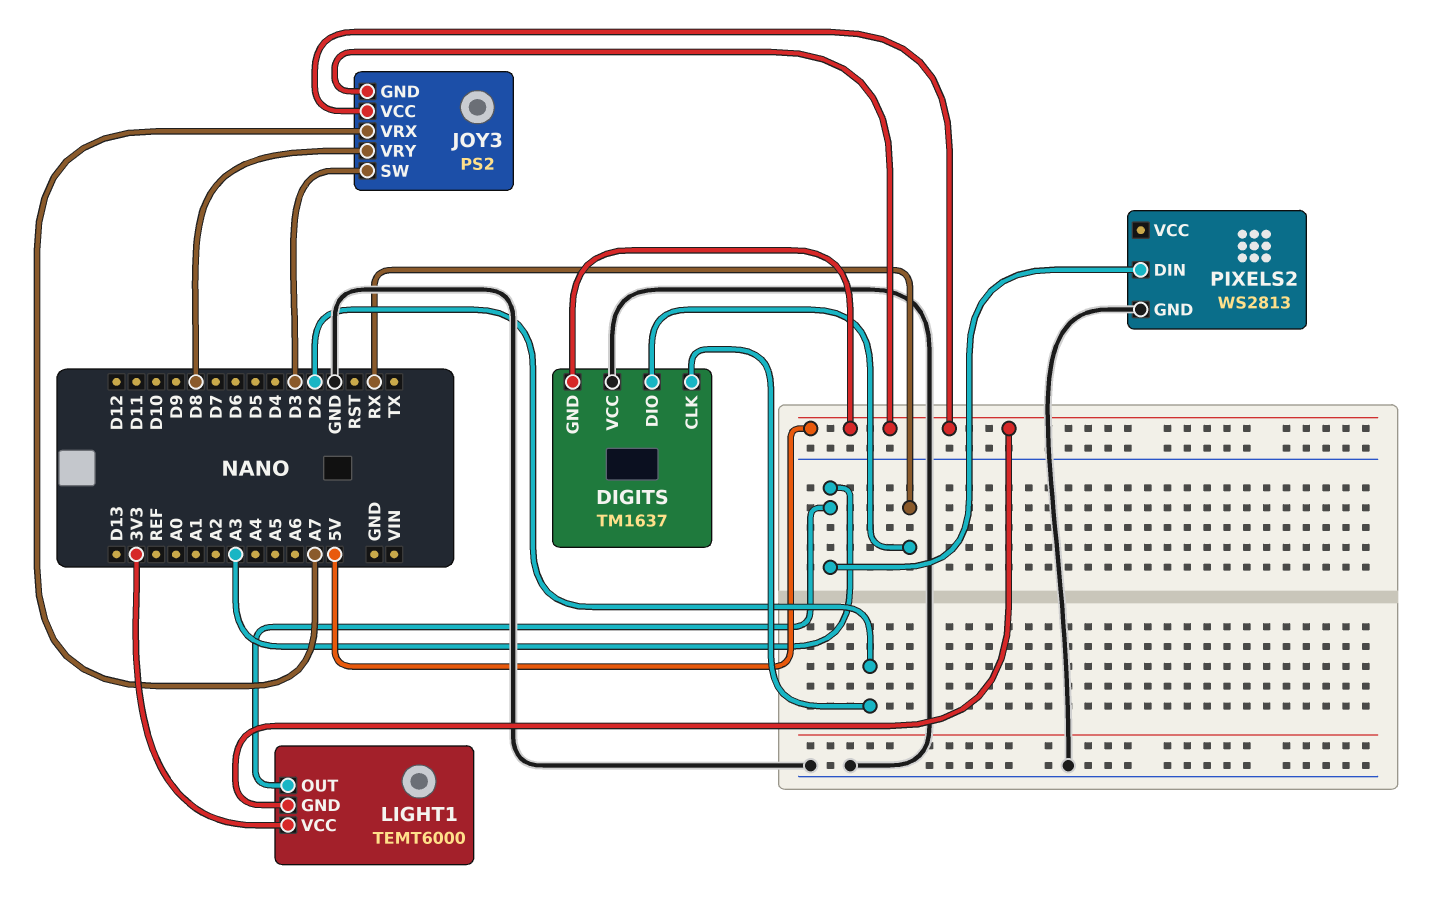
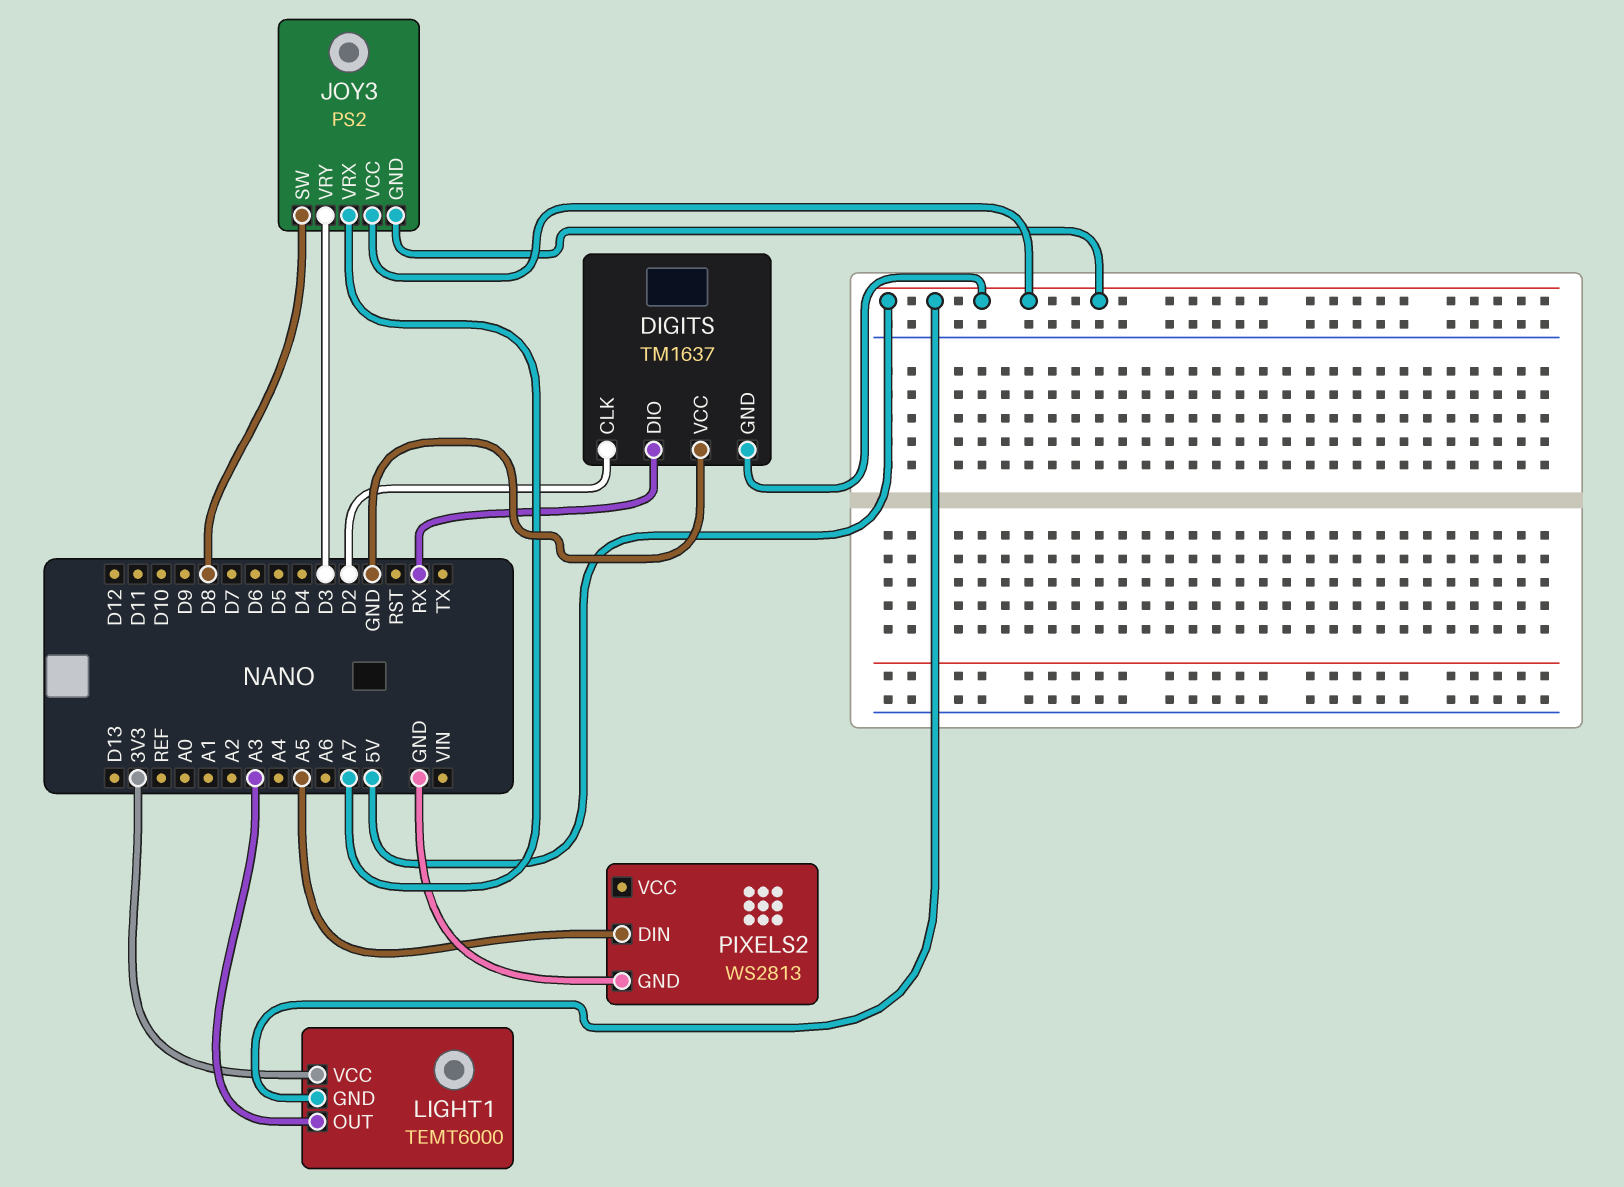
JOY3 pin SW: D3 -> D8
JOY3 pin VRY: D8 -> D3
PIXELS2 pin DIN: A3 -> A5

